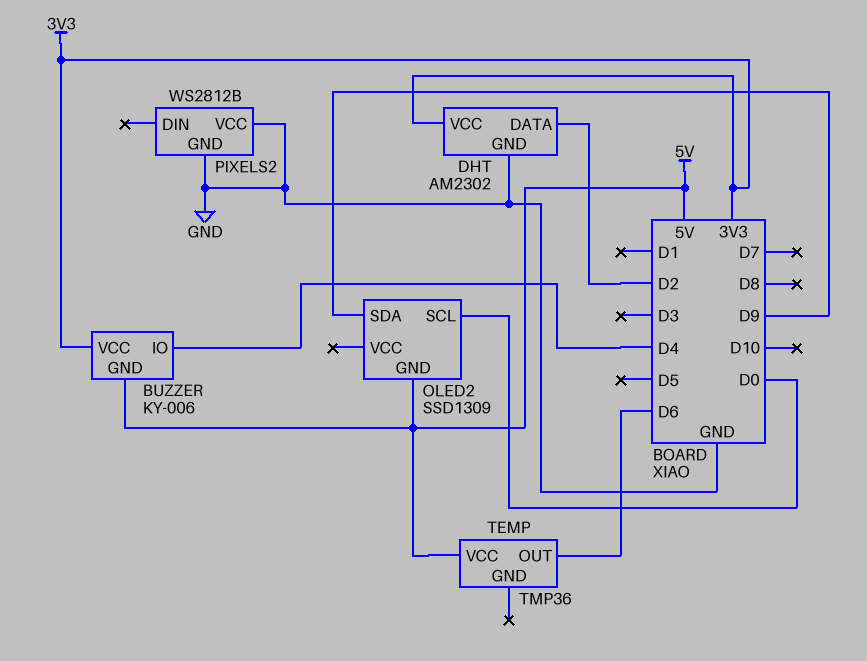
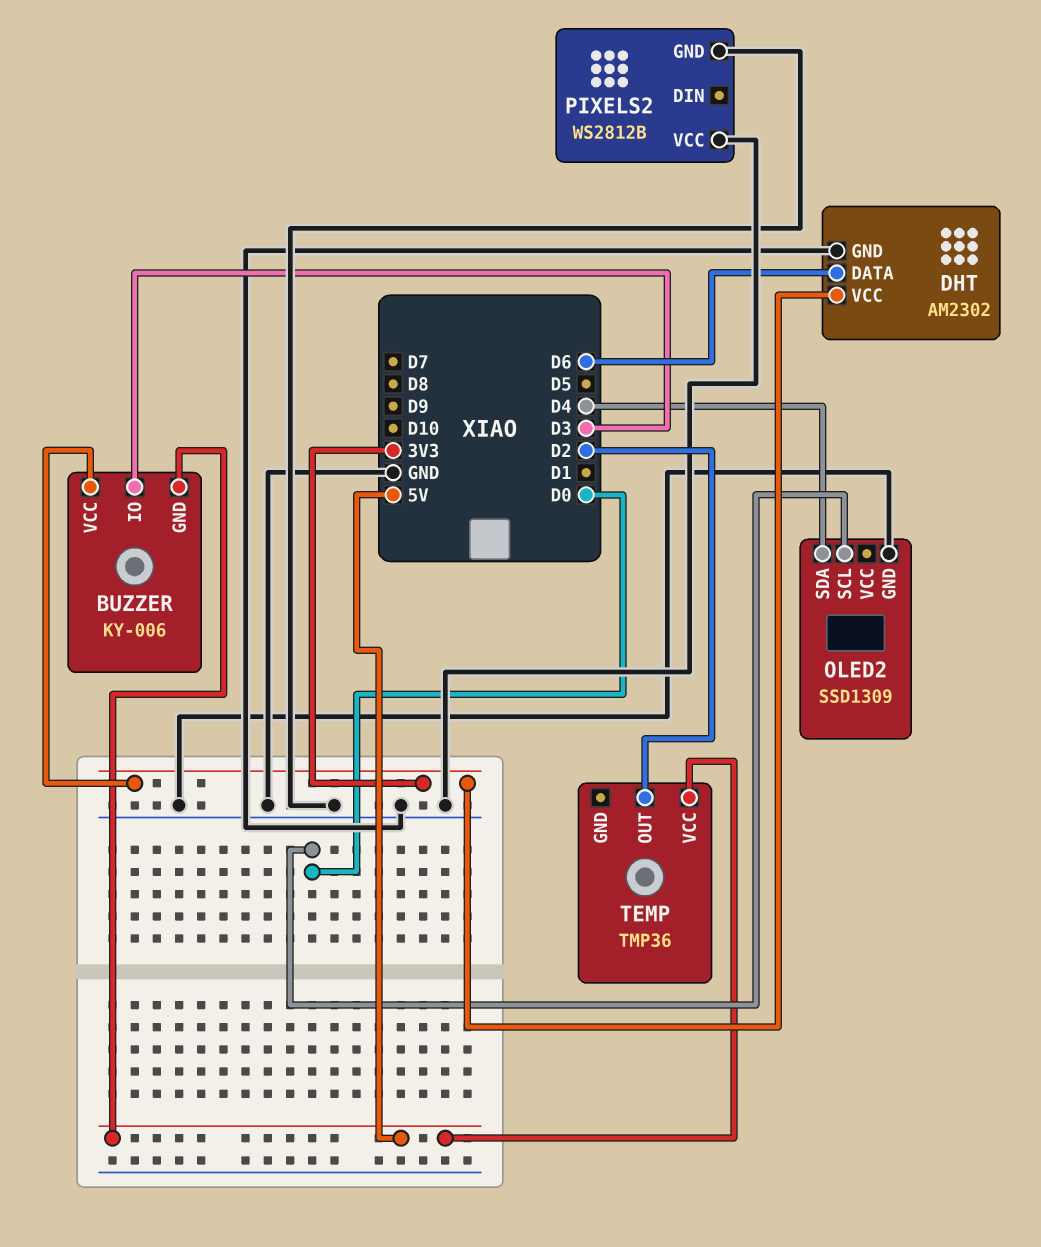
BUZZER pin IO: D4 -> D3
DHT pin DATA: D2 -> D6
OLED2 pin GND: 5V -> GND
OLED2 pin SDA: D9 -> D4
TEMP pin OUT: D6 -> D2

